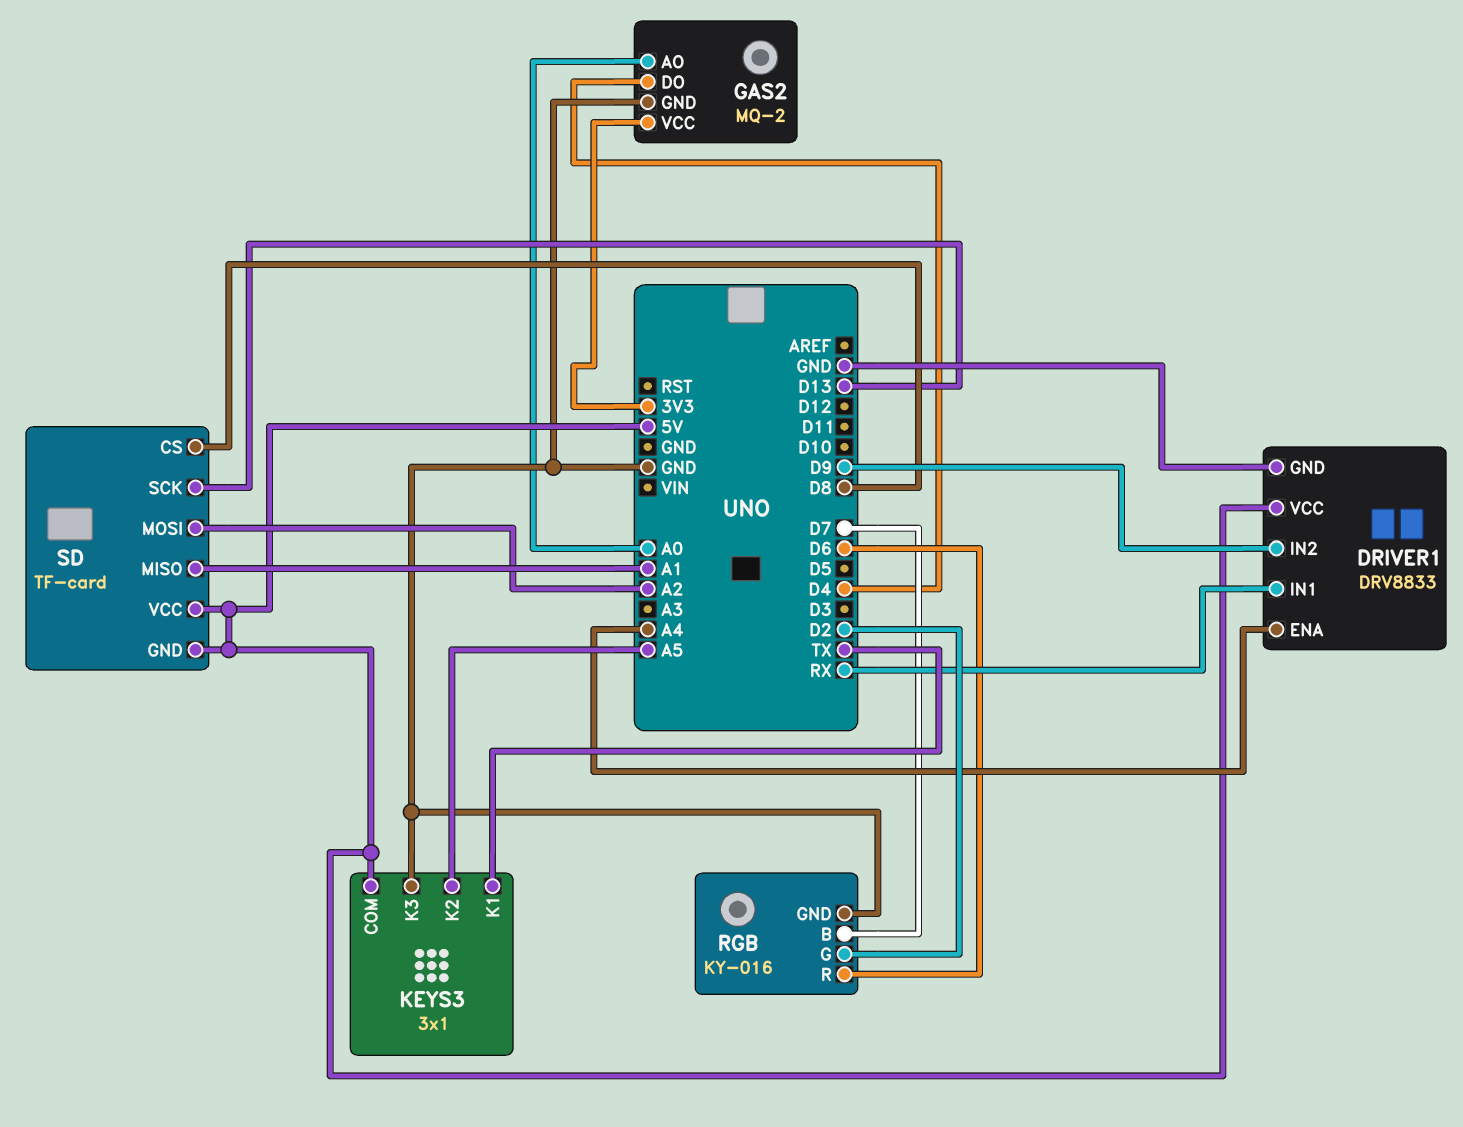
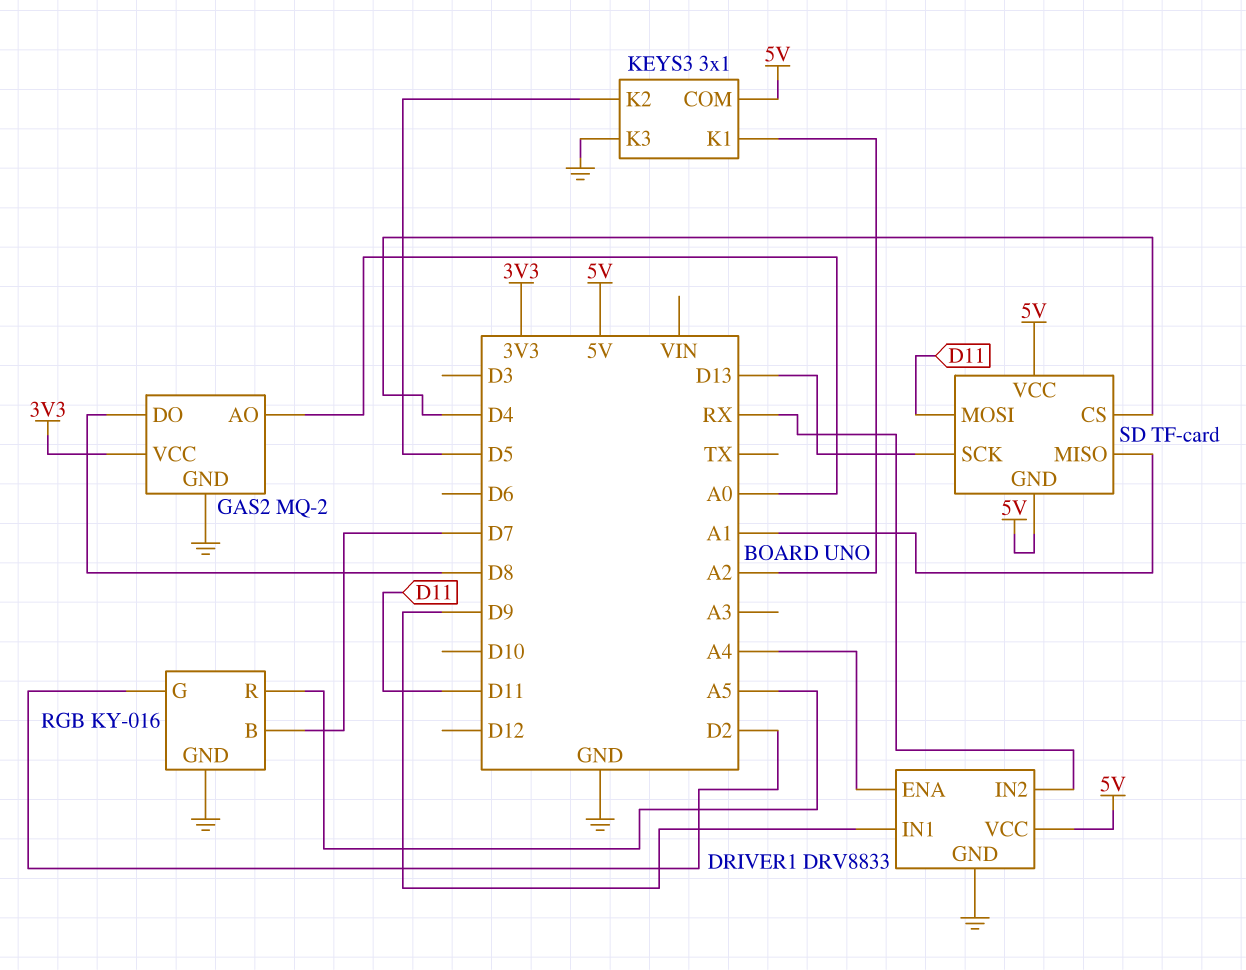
DRIVER1 pin IN1: RX -> D9
DRIVER1 pin IN2: D9 -> RX
GAS2 pin DO: D4 -> D8
KEYS3 pin K1: TX -> A2
KEYS3 pin K2: A5 -> D5
RGB pin R: D6 -> A5
SD pin CS: D8 -> D4
SD pin MOSI: A2 -> D11

